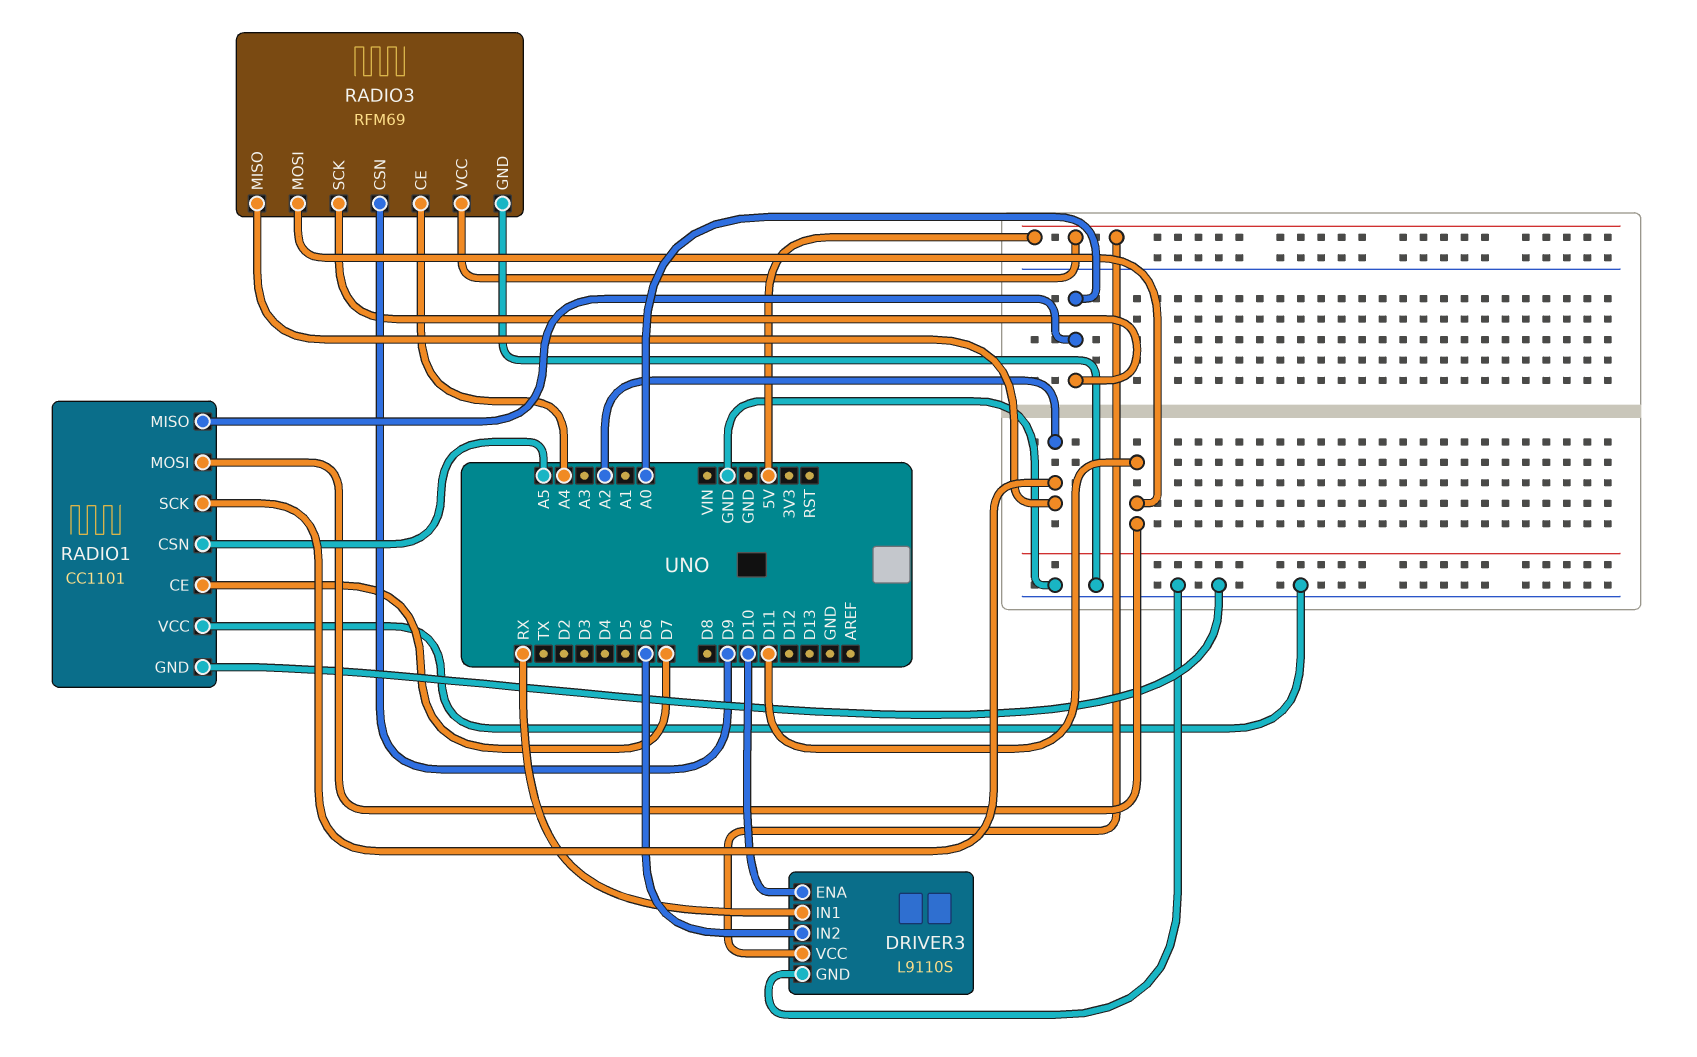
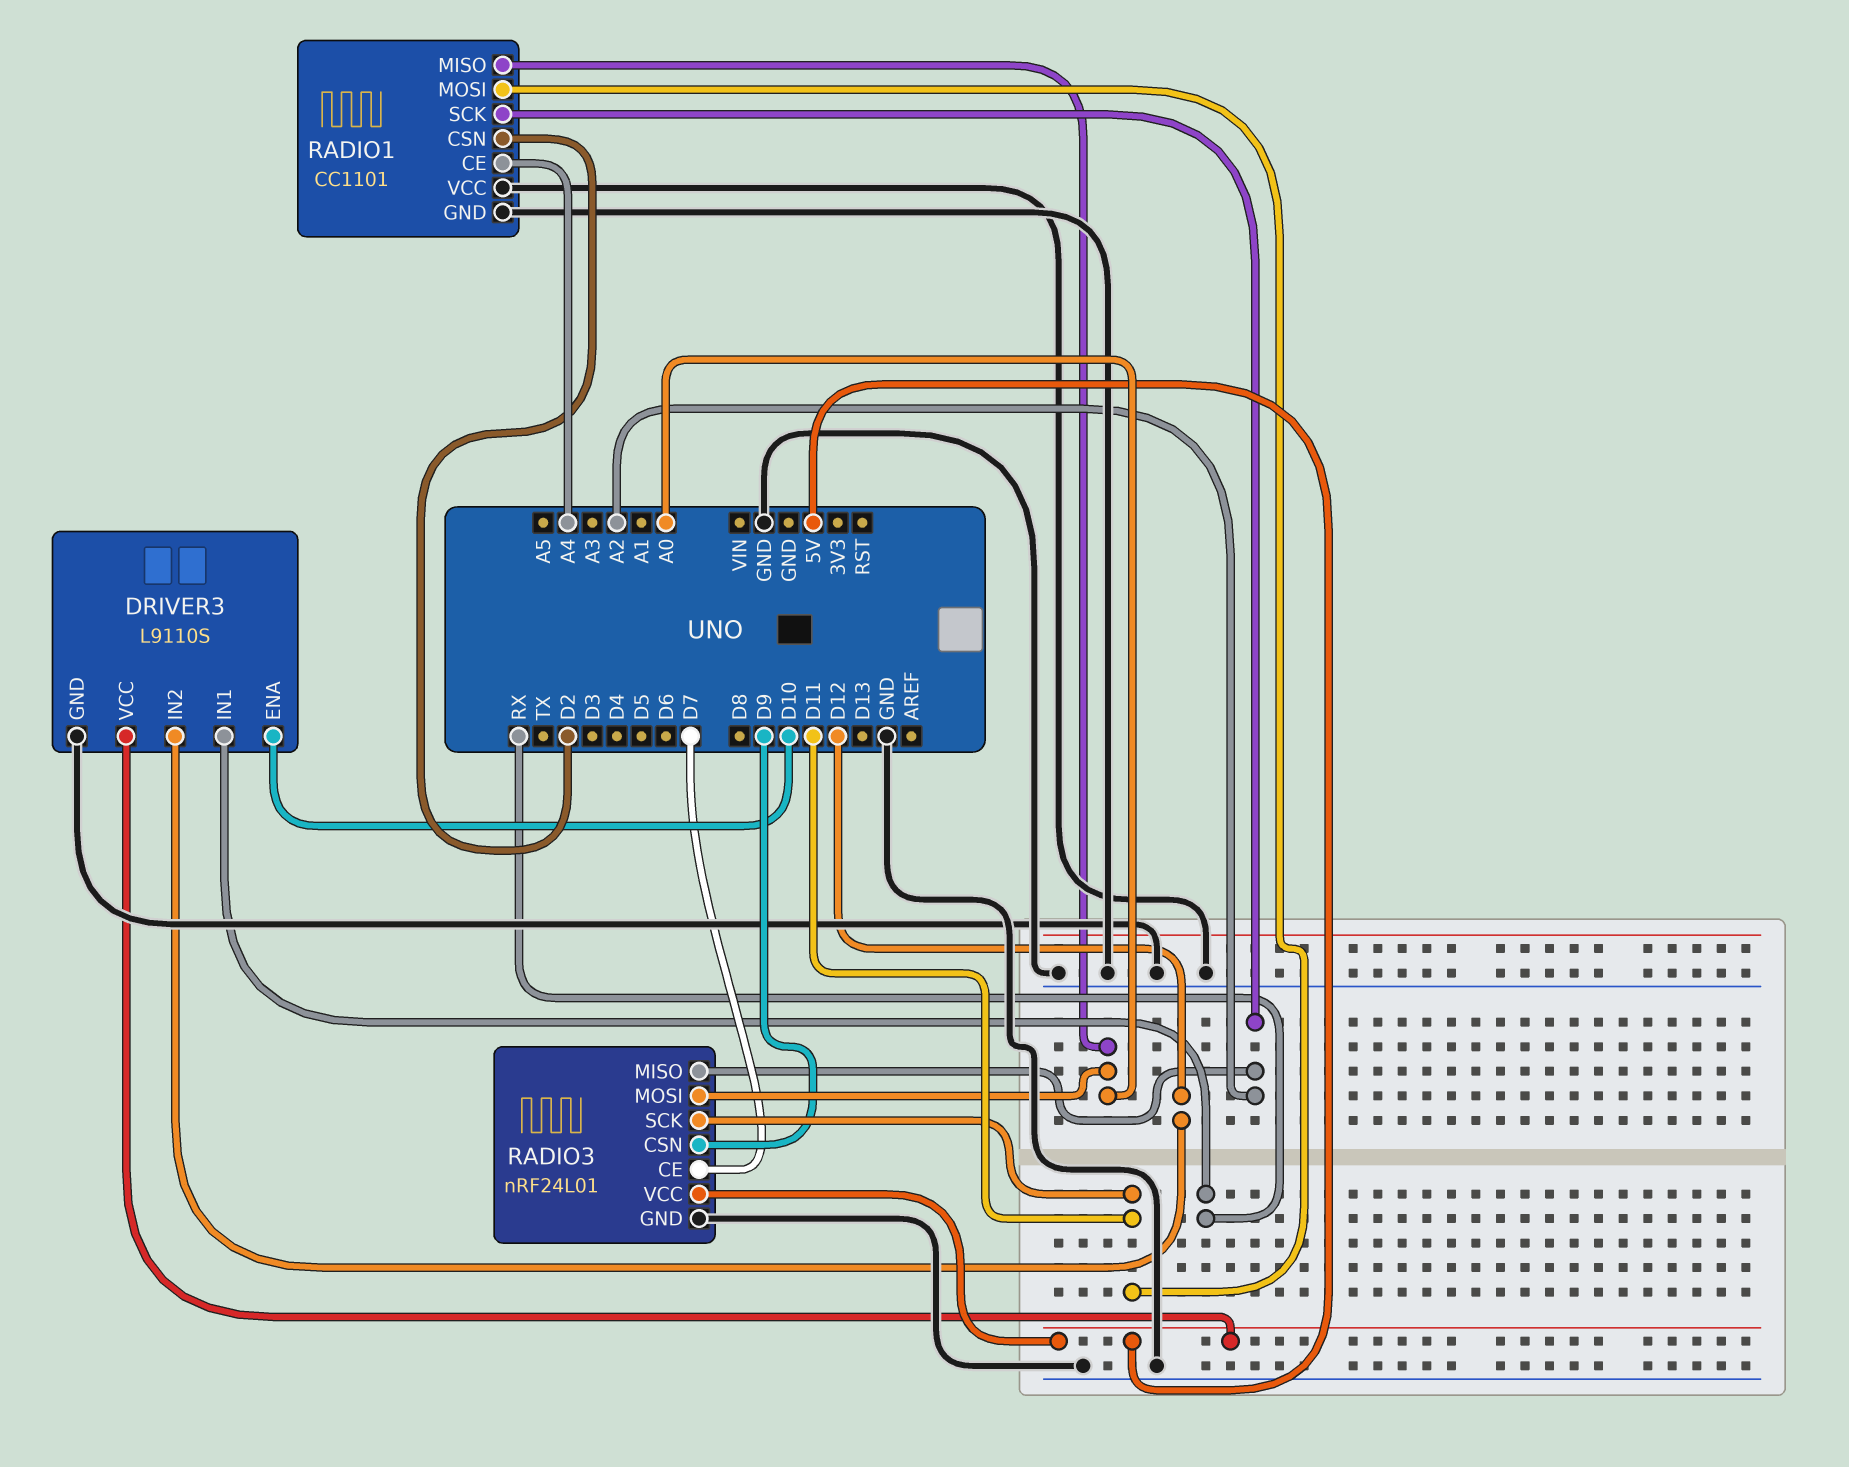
DRIVER3 pin IN2: D6 -> D12
RADIO1 pin CE: D7 -> A4
RADIO1 pin CSN: A5 -> D2
RADIO3: RFM69 -> nRF24L01
RADIO3 pin CE: A4 -> D7
RADIO3 pin MOSI: D11 -> A0
RADIO3 pin SCK: A0 -> D11

